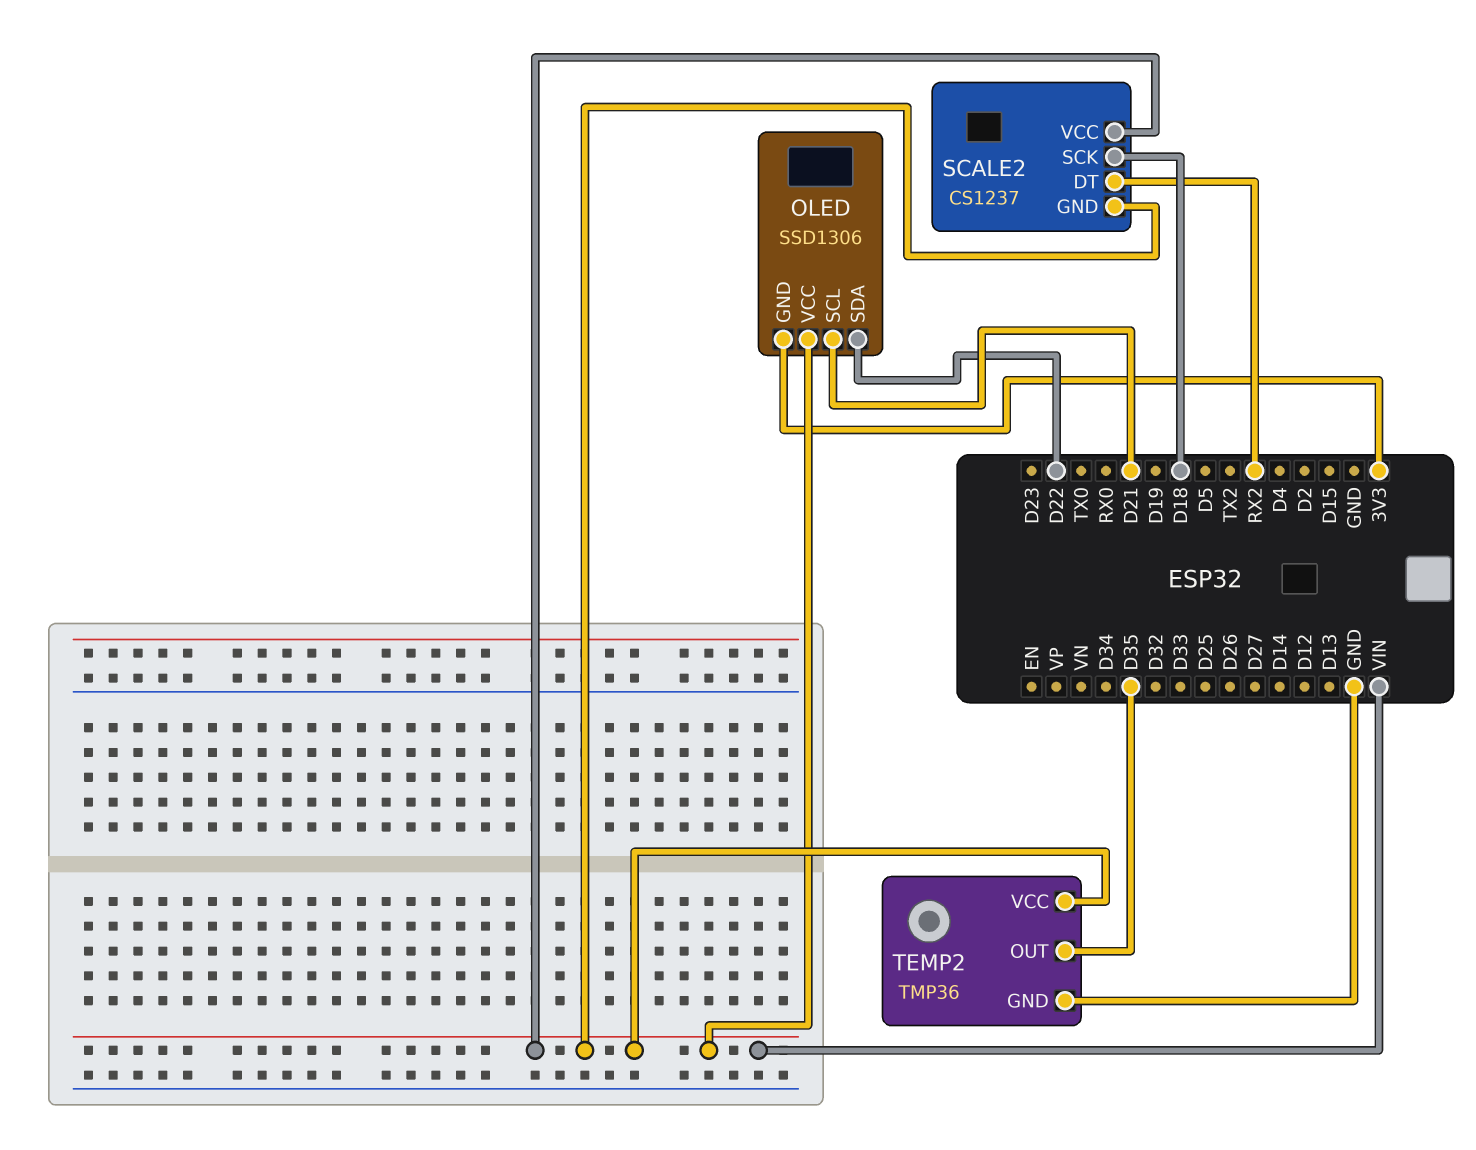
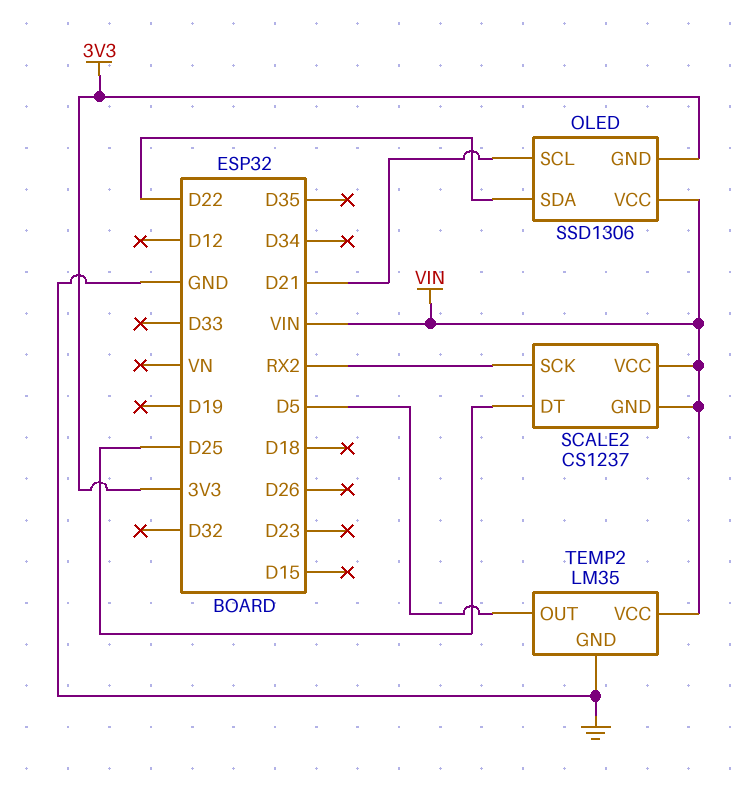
SCALE2 pin DT: RX2 -> D25
SCALE2 pin SCK: D18 -> RX2
TEMP2: TMP36 -> LM35
TEMP2 pin OUT: D35 -> D5

